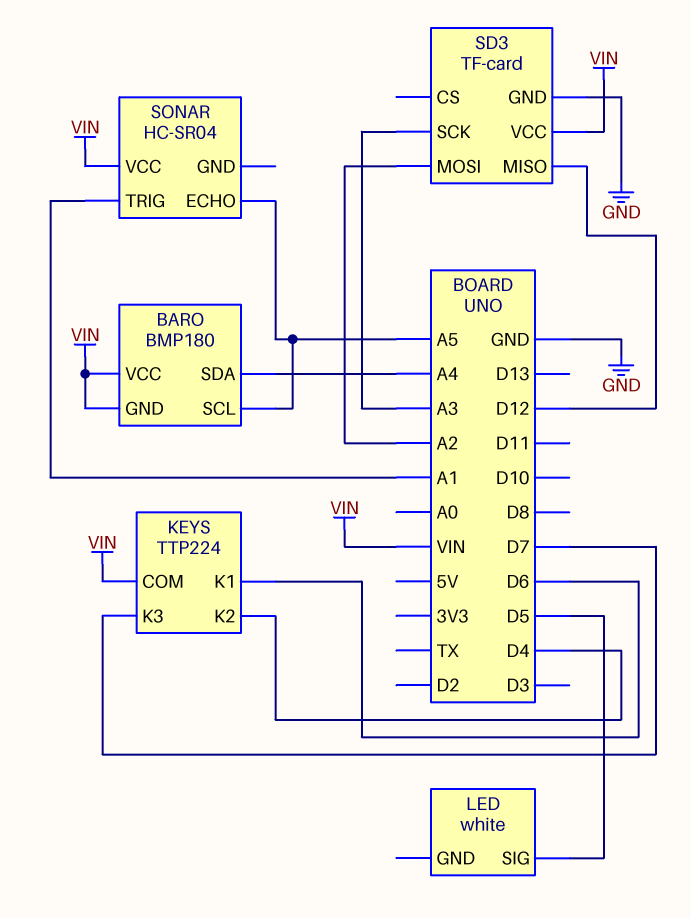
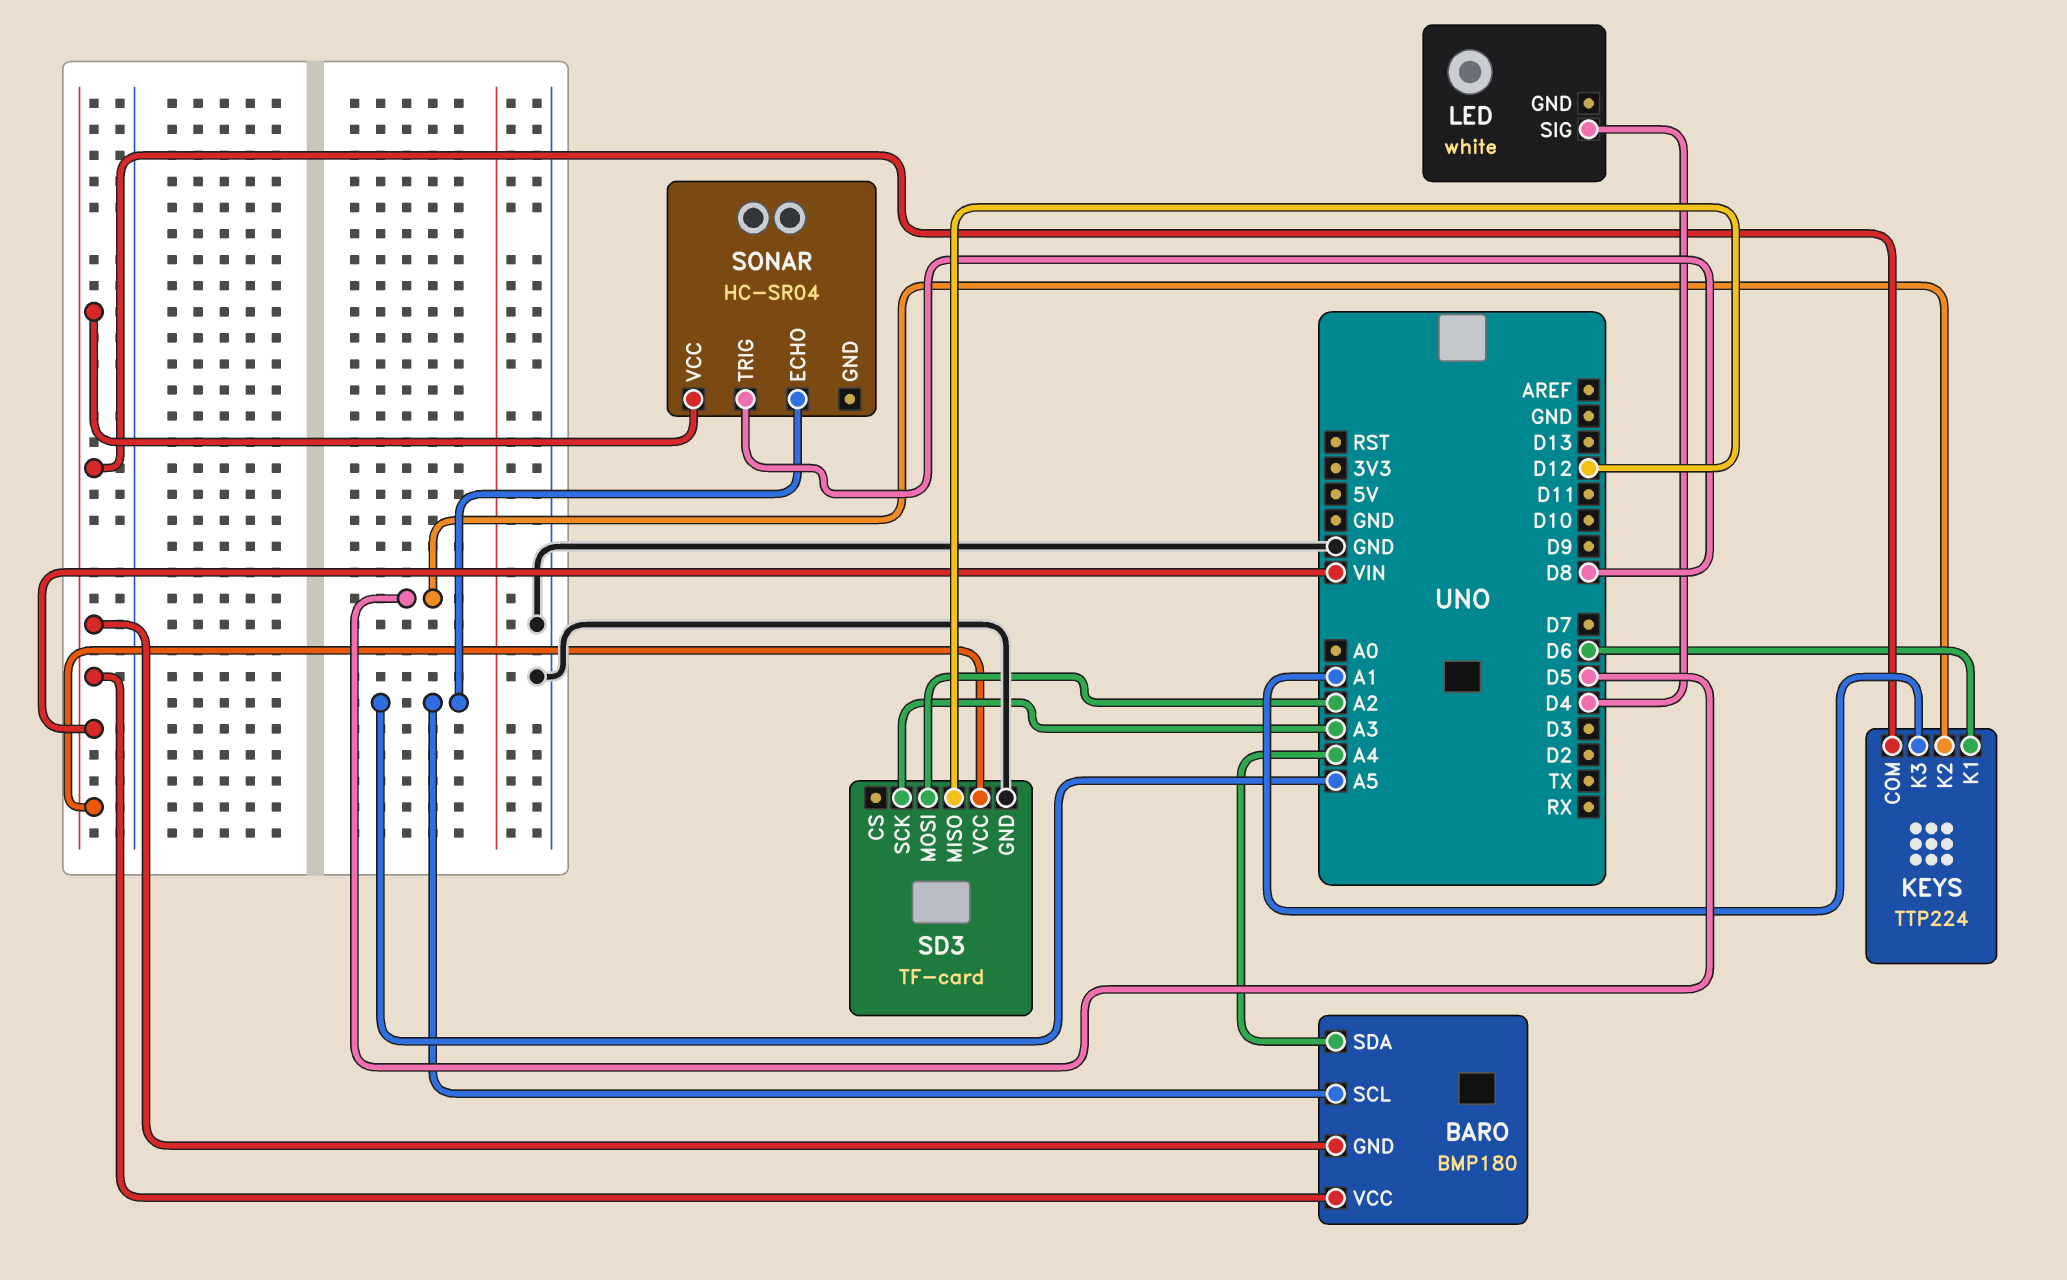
KEYS pin K2: D4 -> D5
KEYS pin K3: D7 -> A1
LED pin SIG: D5 -> D4
SONAR pin TRIG: A1 -> D8

